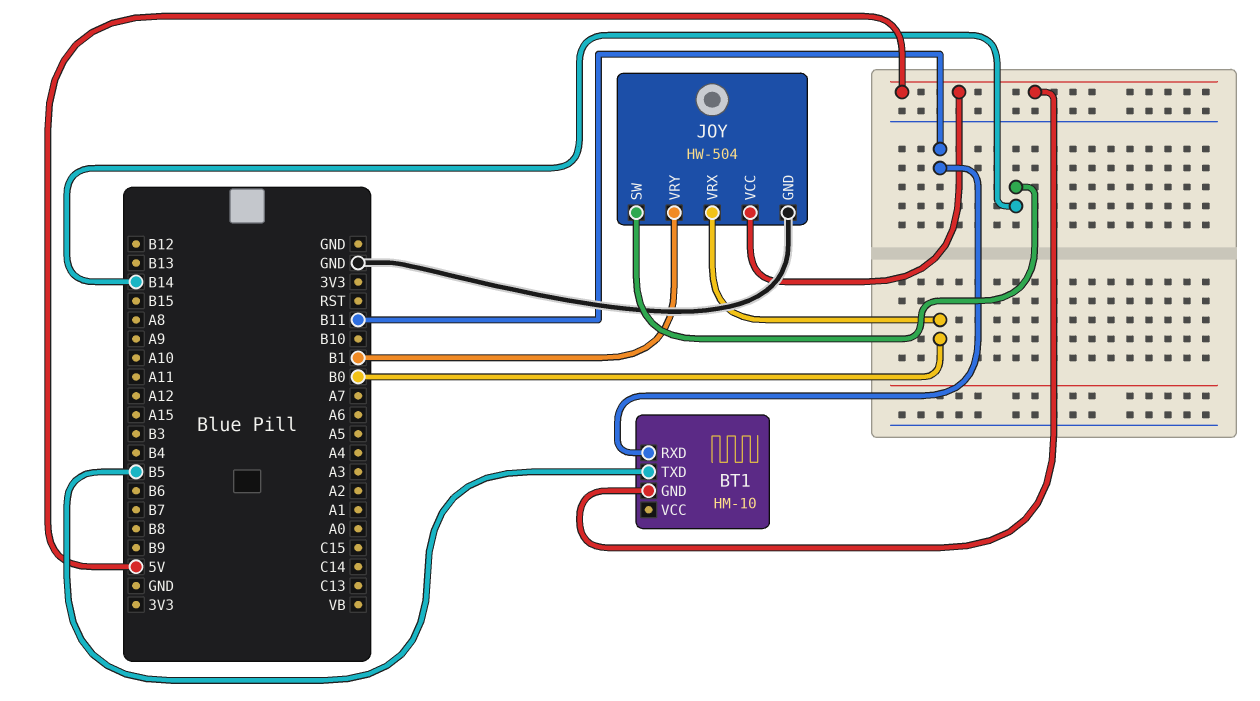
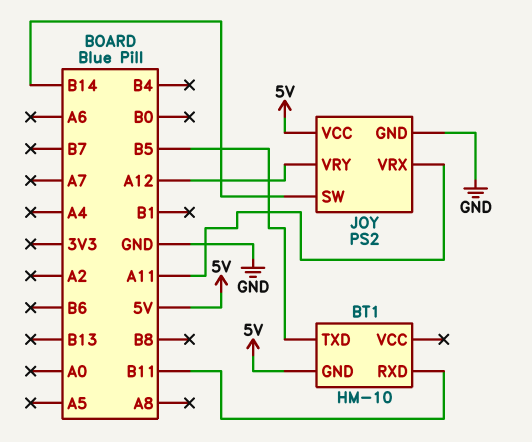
JOY: HW-504 -> PS2
JOY pin VRX: B0 -> A11
JOY pin VRY: B1 -> A12

